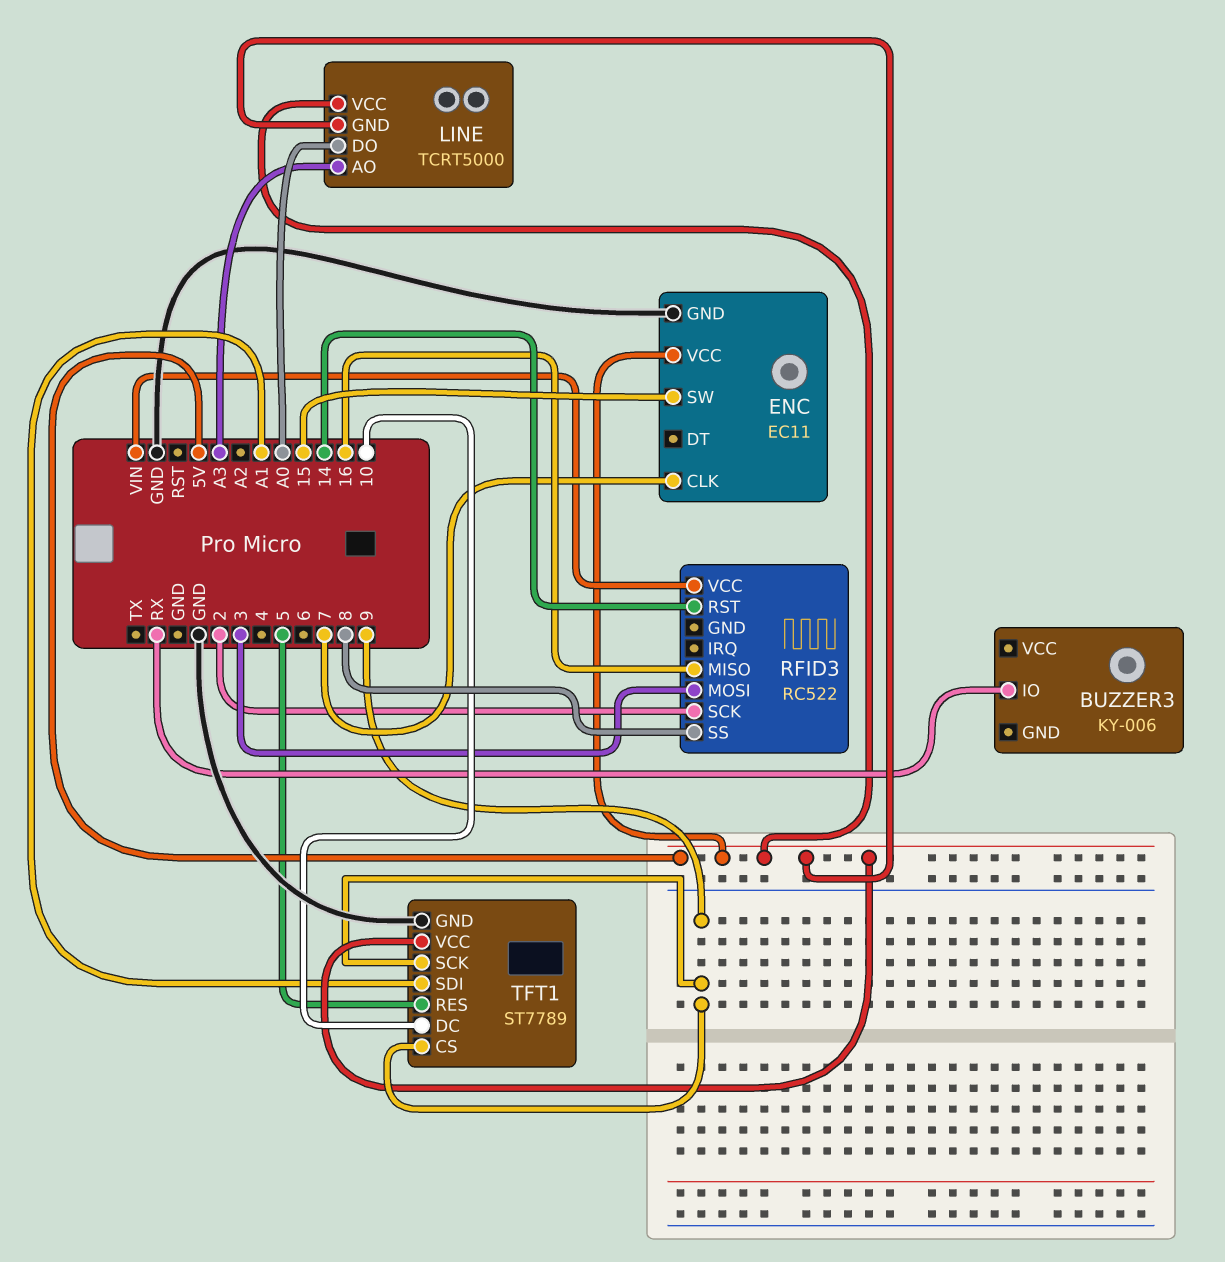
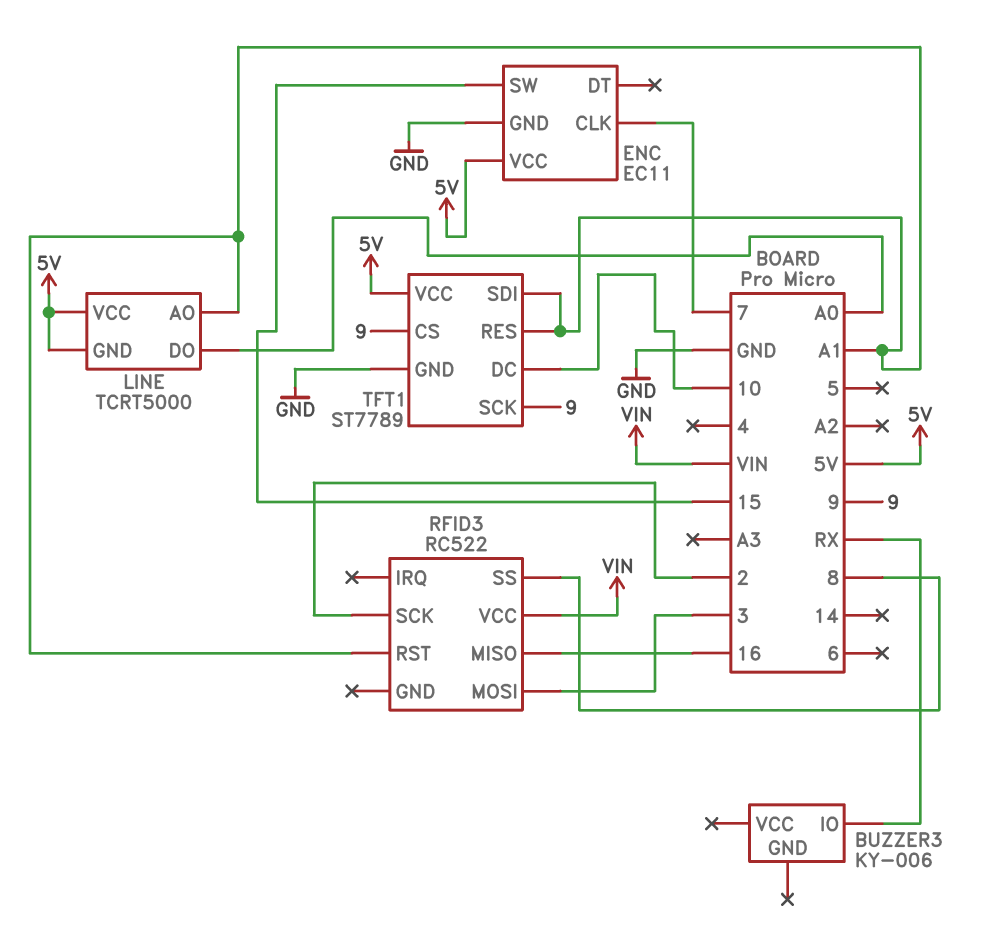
LINE pin AO: A3 -> A1
RFID3 pin RST: 14 -> A1
TFT1 pin RES: 5 -> A1

